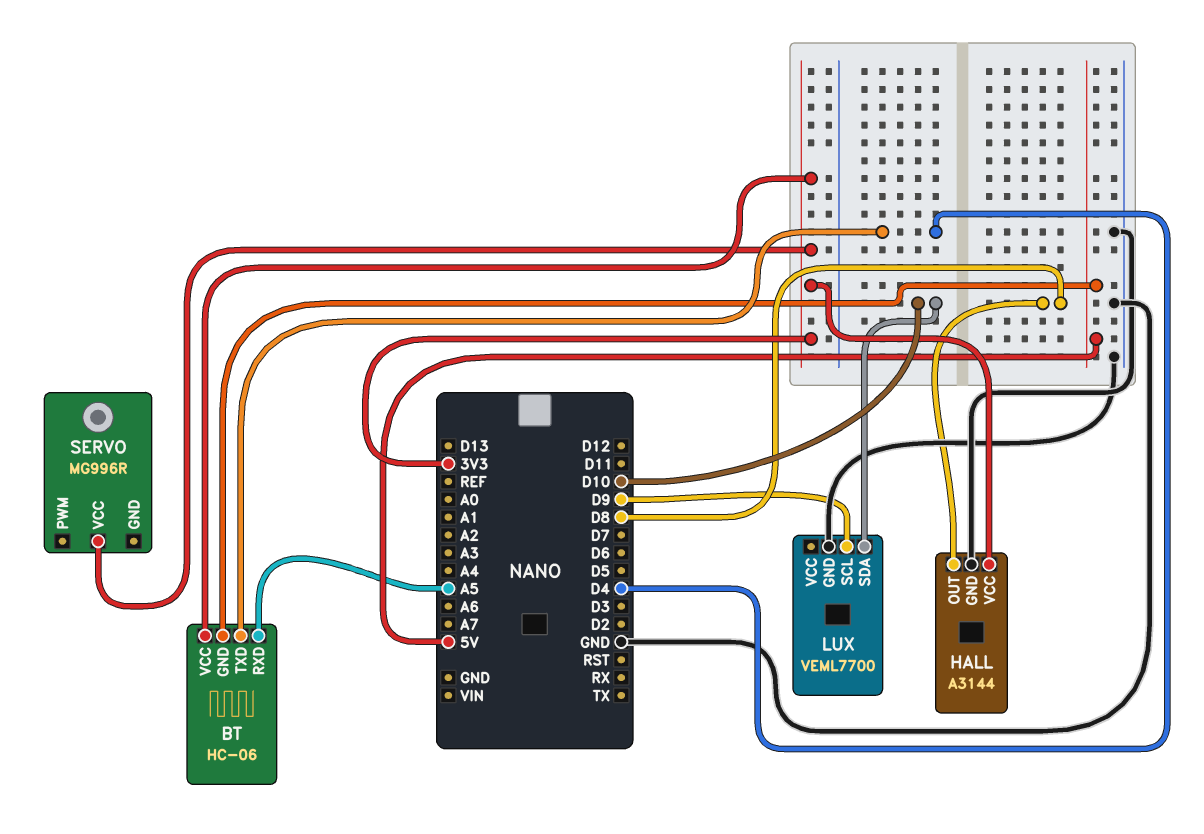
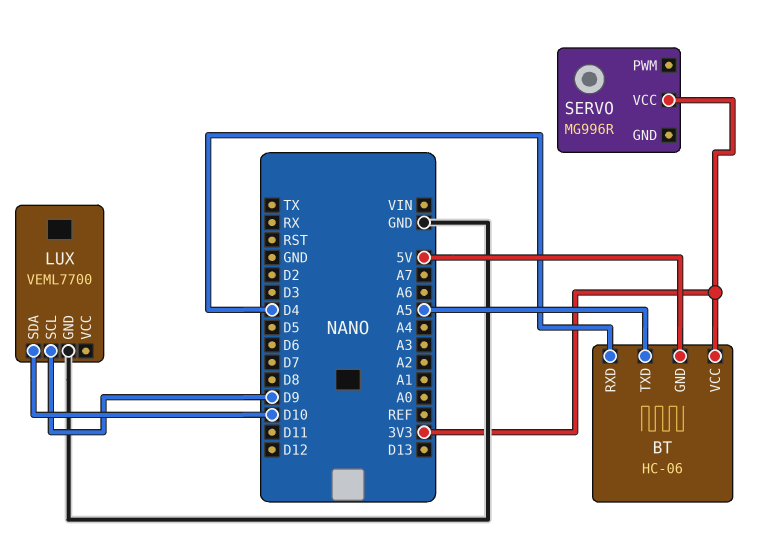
BT pin RXD: A5 -> D4
BT pin TXD: D4 -> A5
HALL: A3144 -> none
HALL pin GND: GND -> none
HALL pin OUT: D8 -> none
HALL pin VCC: 3V3 -> none

